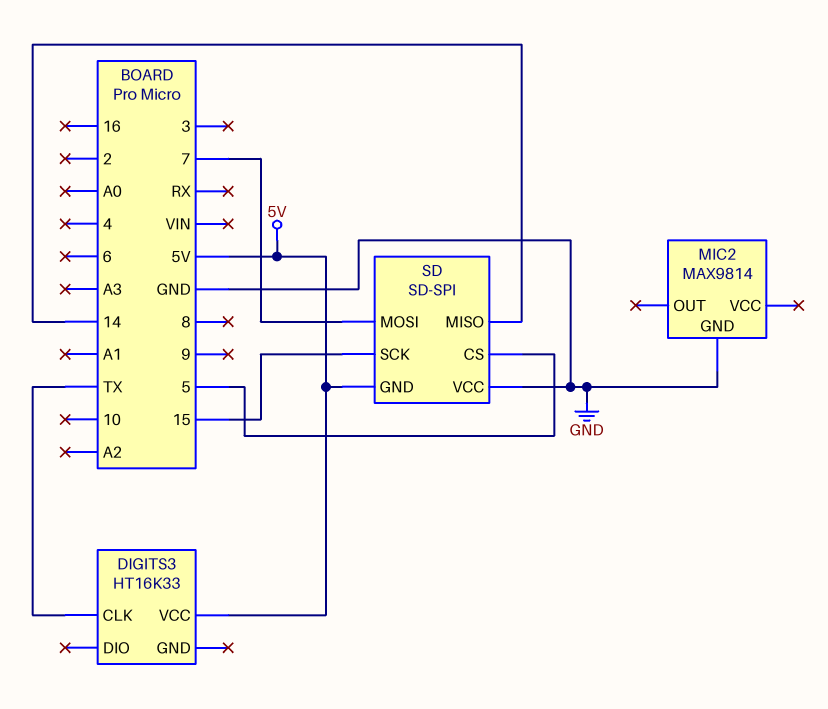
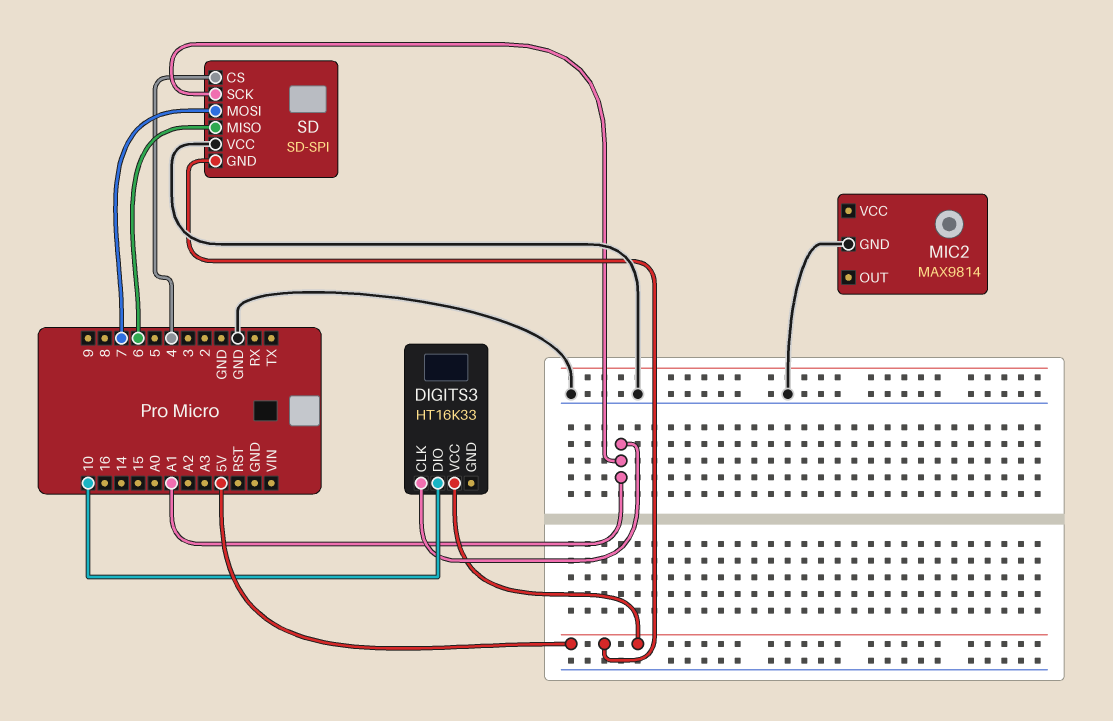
DIGITS3 pin CLK: TX -> A1
DIGITS3 pin DIO: none -> 10
SD pin CS: 5 -> 4
SD pin MISO: 14 -> 6
SD pin SCK: 15 -> A1

